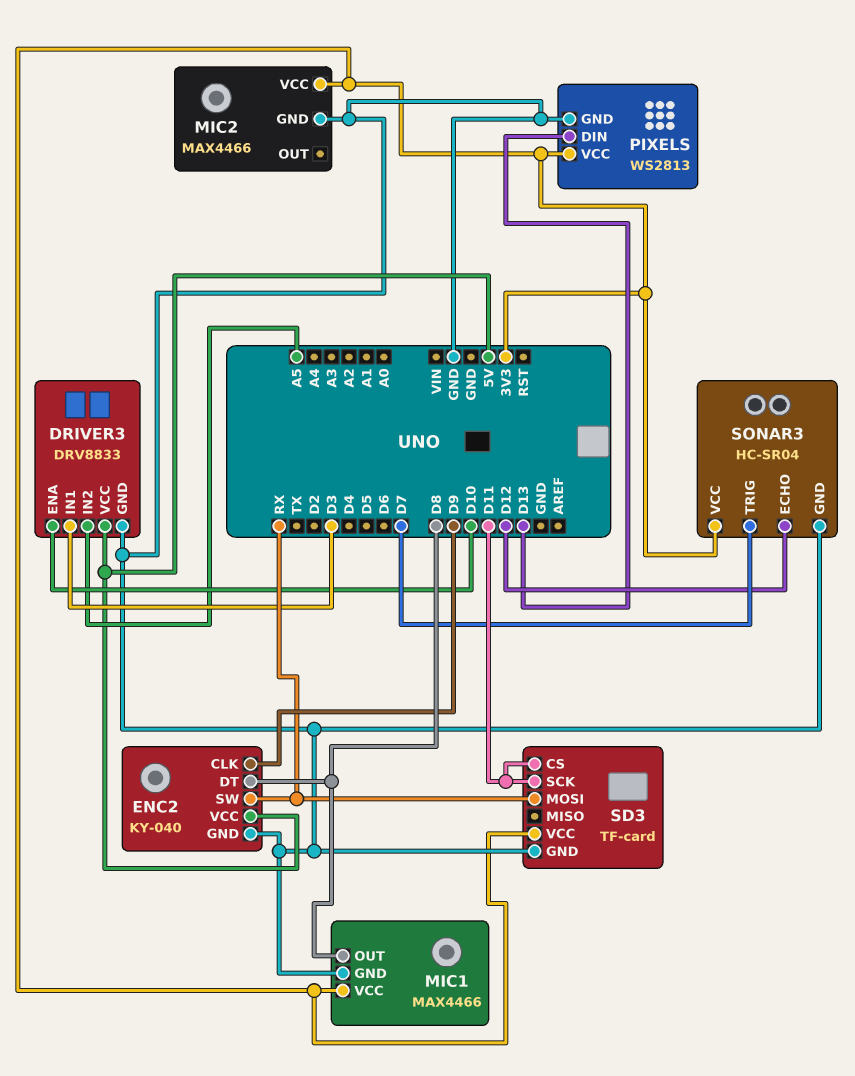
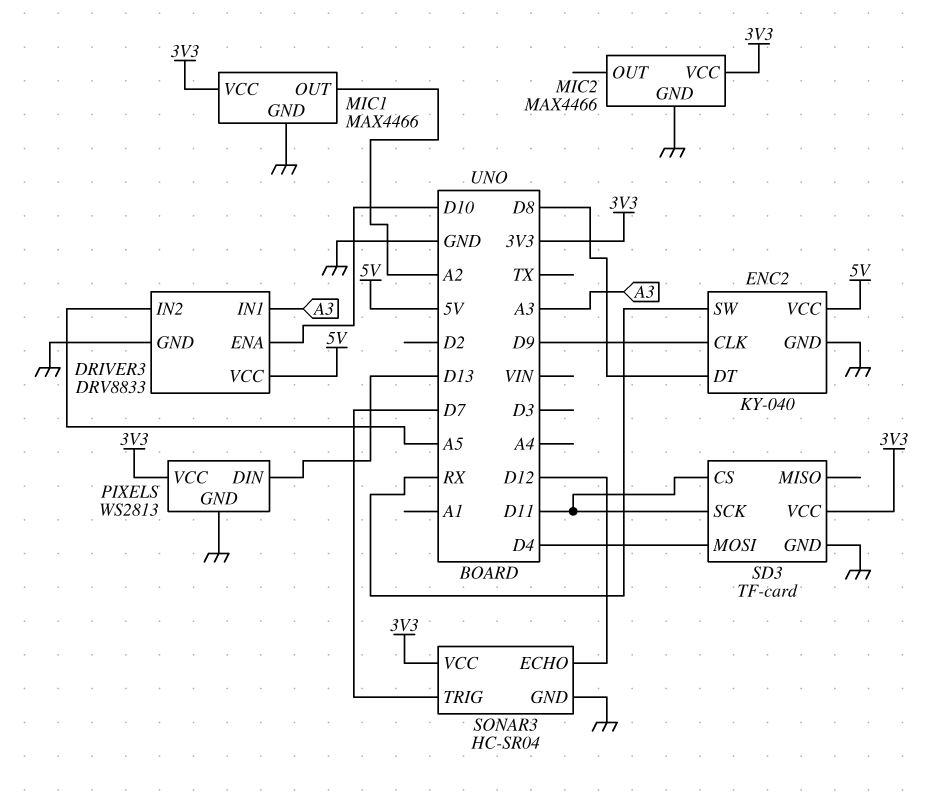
DRIVER3 pin IN1: D3 -> A3
MIC1 pin OUT: D8 -> A2
SD3 pin MOSI: RX -> D4

